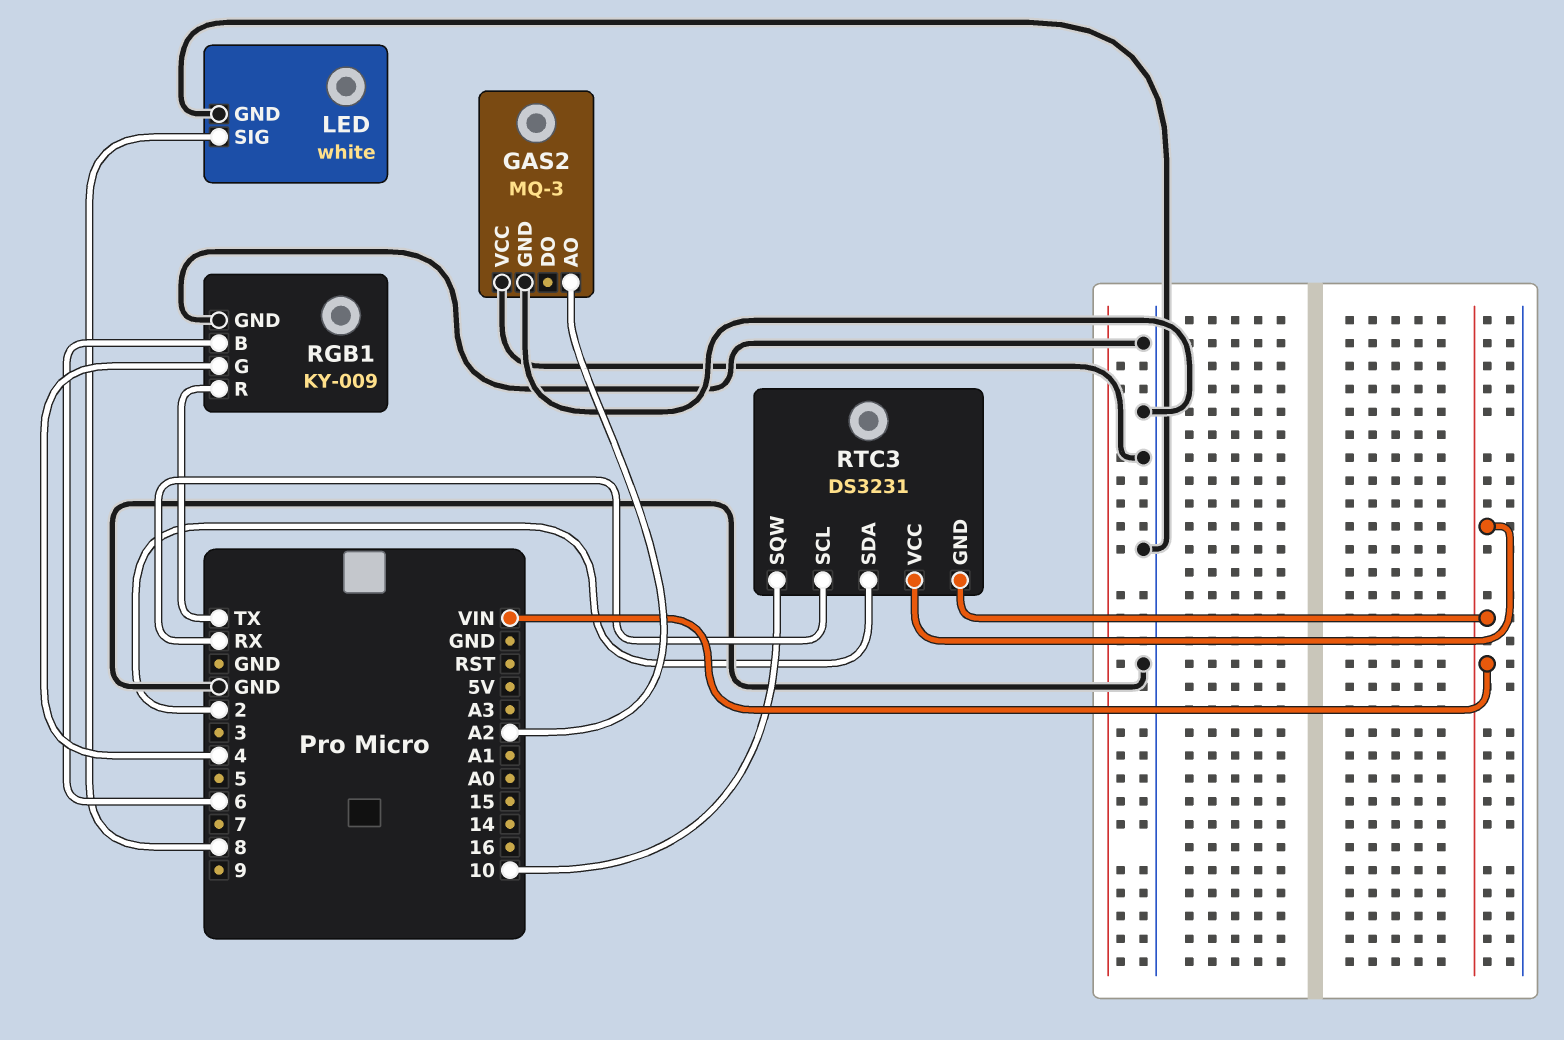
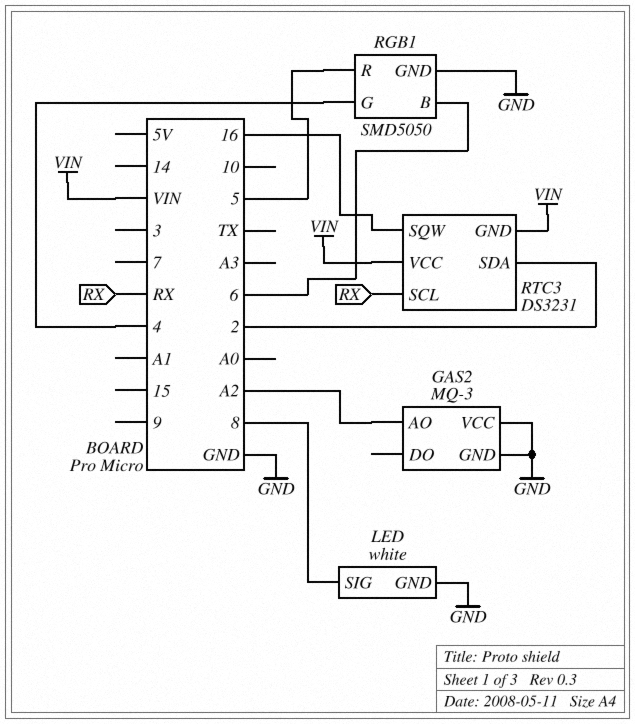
RGB1: KY-009 -> SMD5050
RGB1 pin R: TX -> 5
RTC3 pin SQW: 10 -> 16

